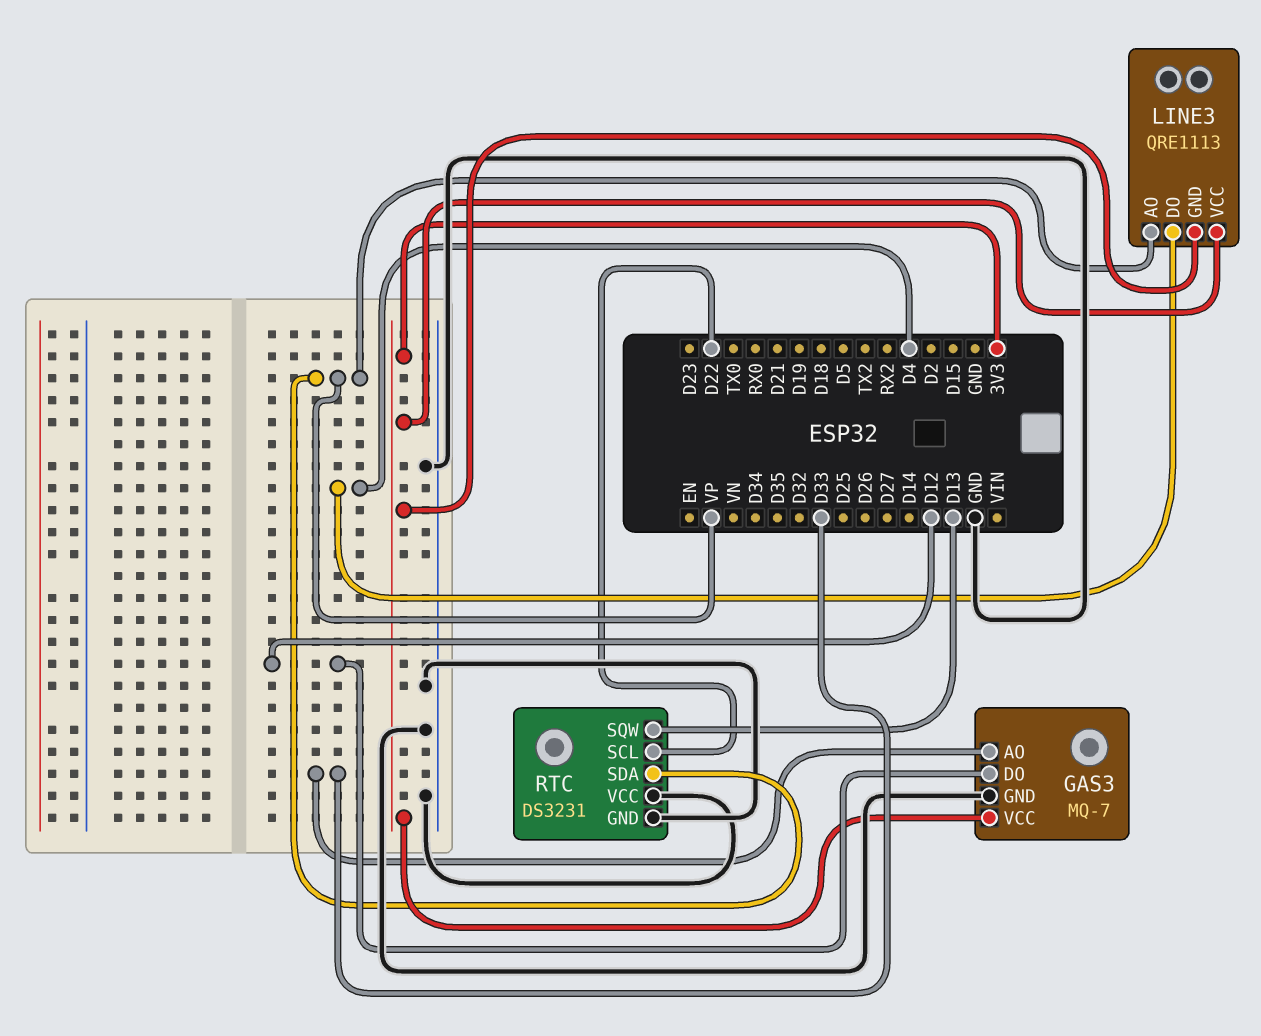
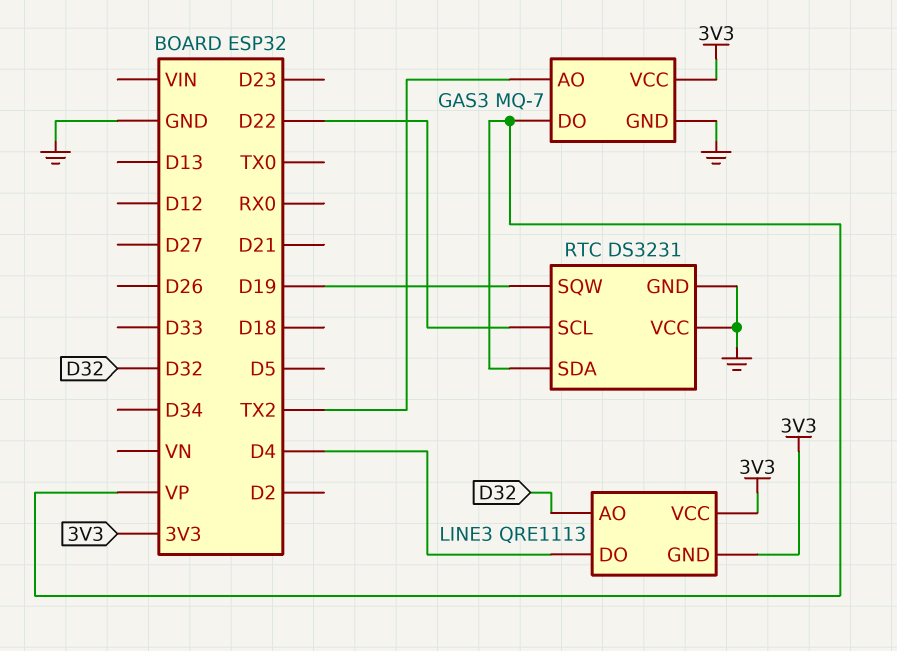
GAS3 pin AO: D33 -> TX2
GAS3 pin DO: D12 -> VP
LINE3 pin AO: VP -> D32
RTC pin SQW: D13 -> D19

